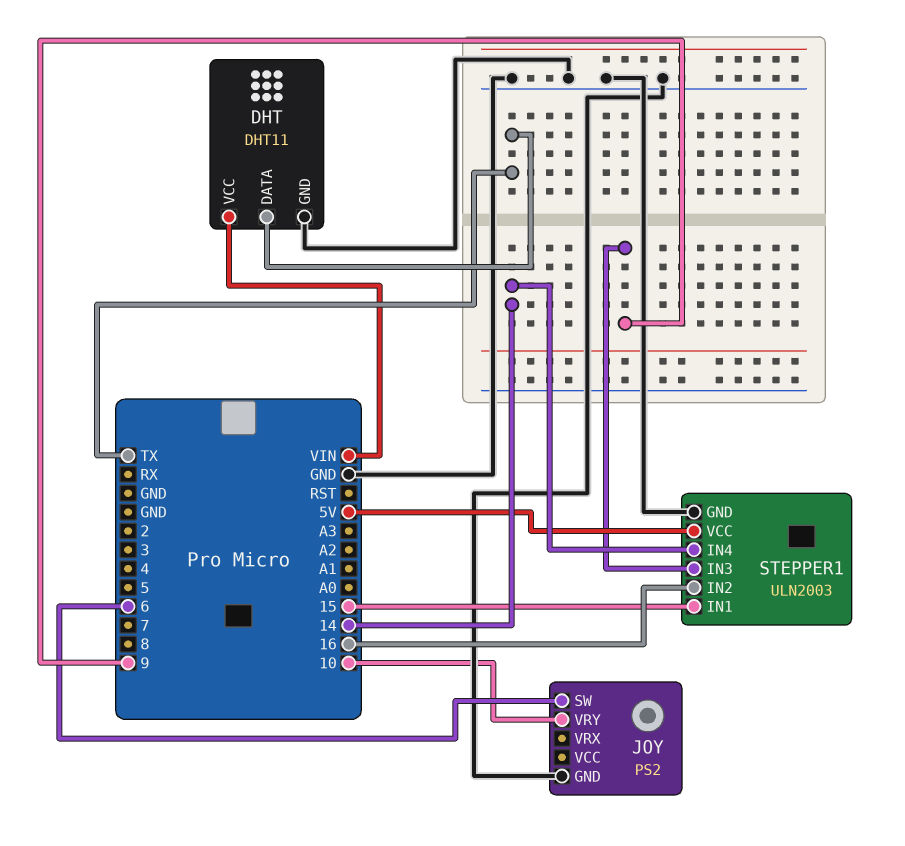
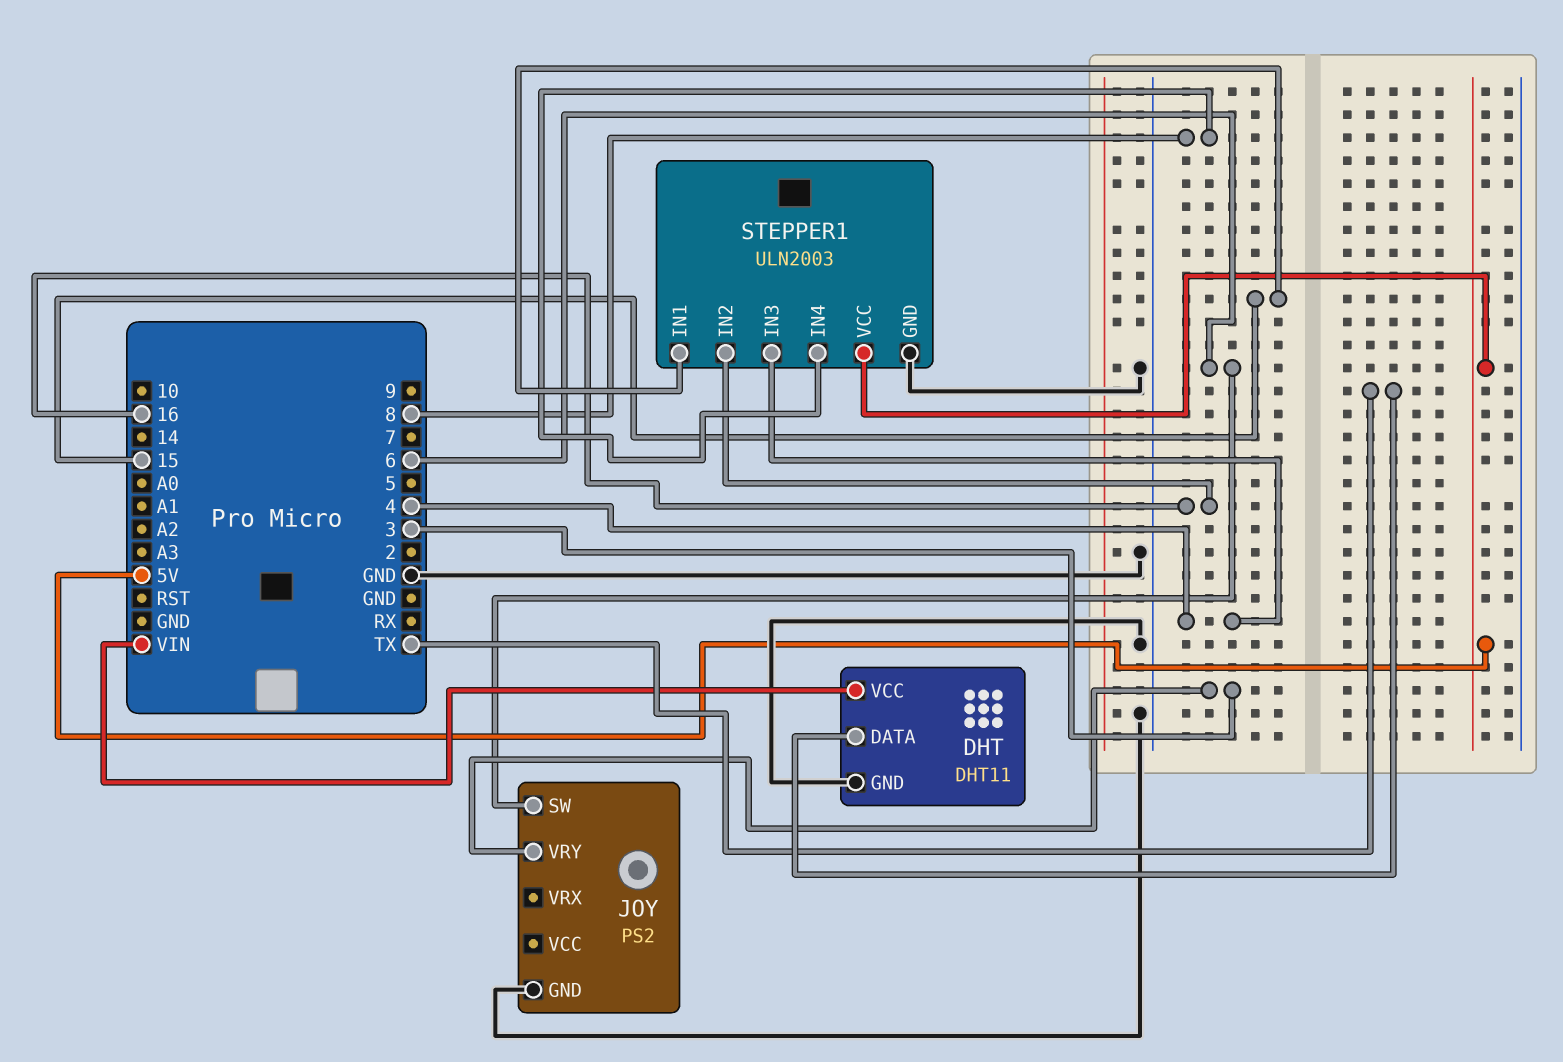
JOY pin VRY: 10 -> 3
STEPPER1 pin IN3: 9 -> 4
STEPPER1 pin IN4: 14 -> 8

